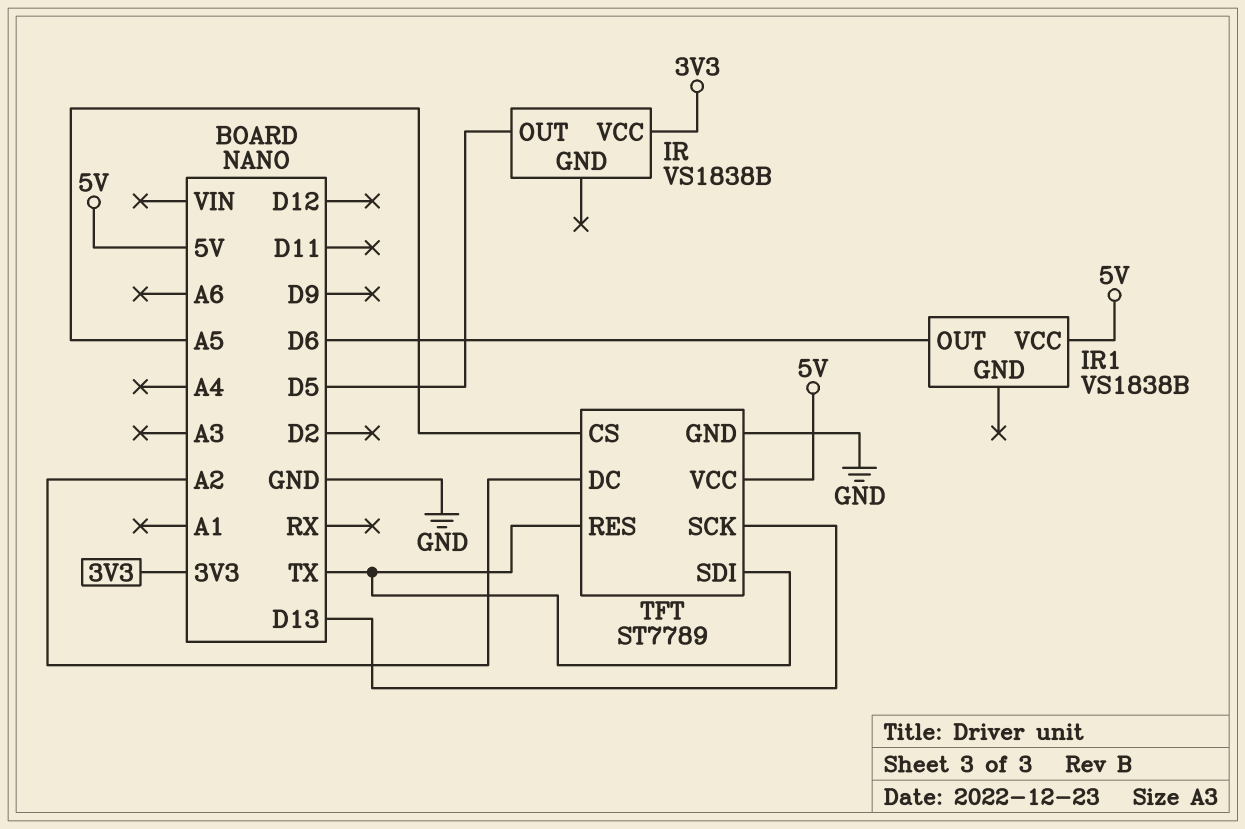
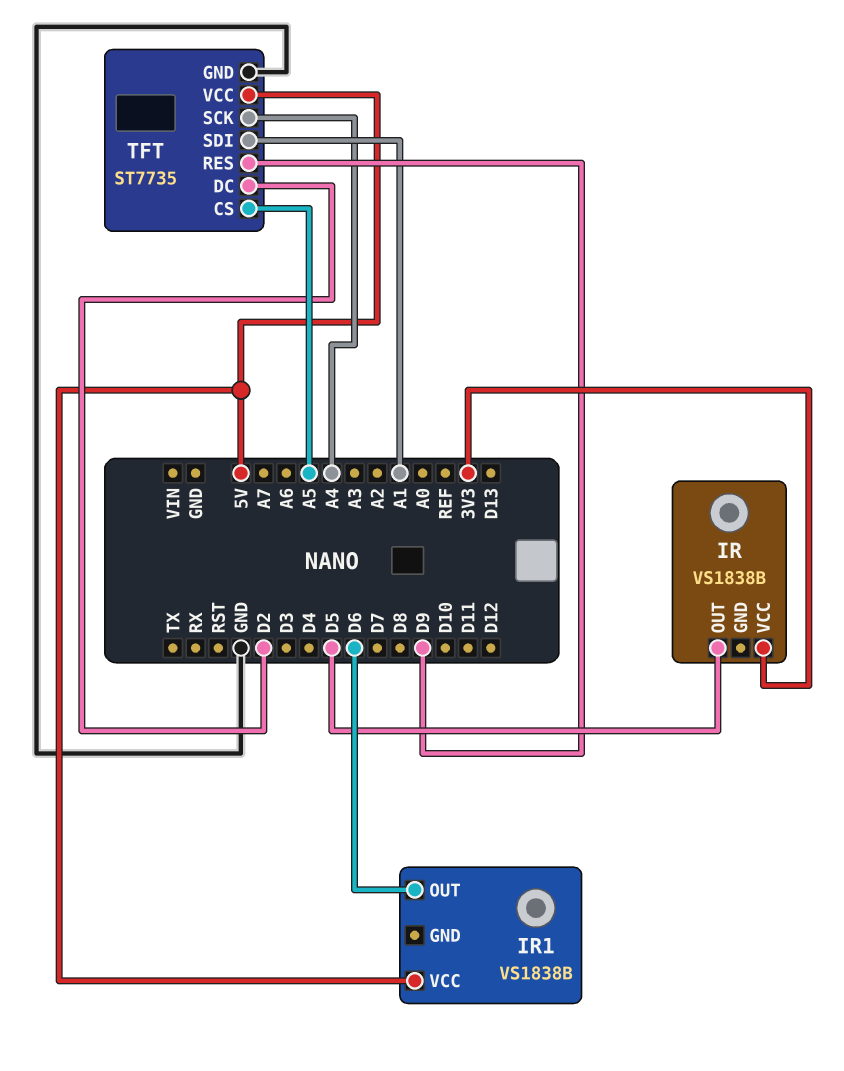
TFT: ST7789 -> ST7735
TFT pin DC: A2 -> D2
TFT pin RES: TX -> D9
TFT pin SCK: D13 -> A4
TFT pin SDI: TX -> A1

